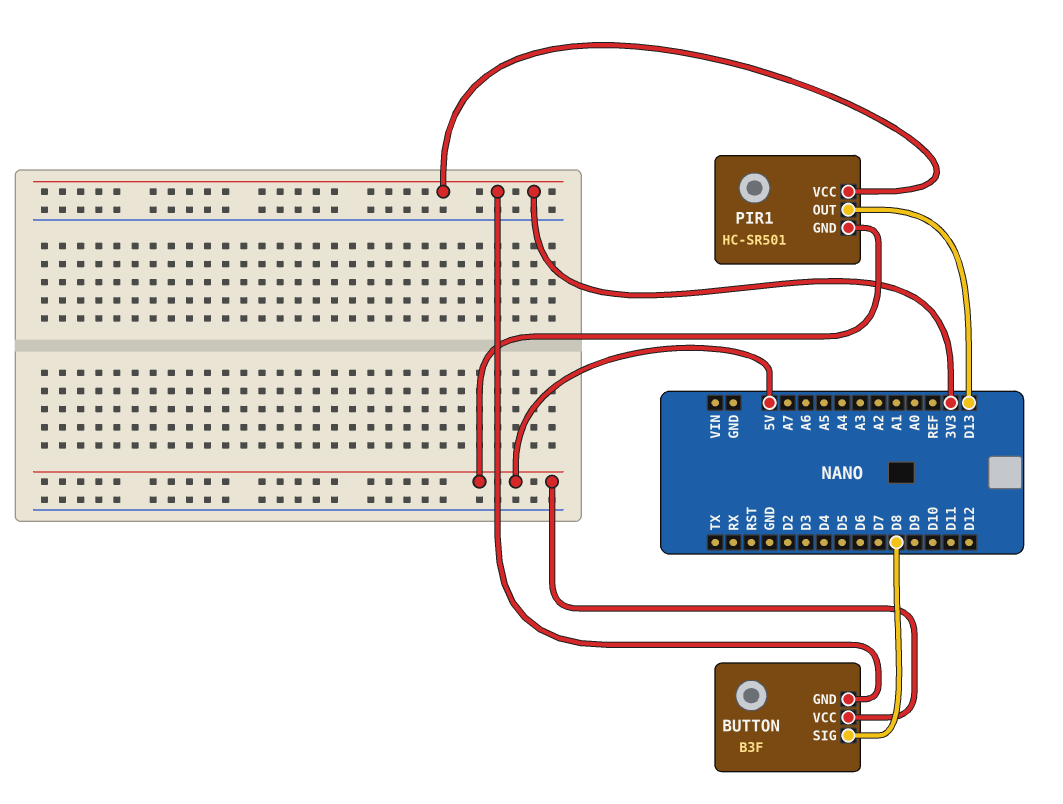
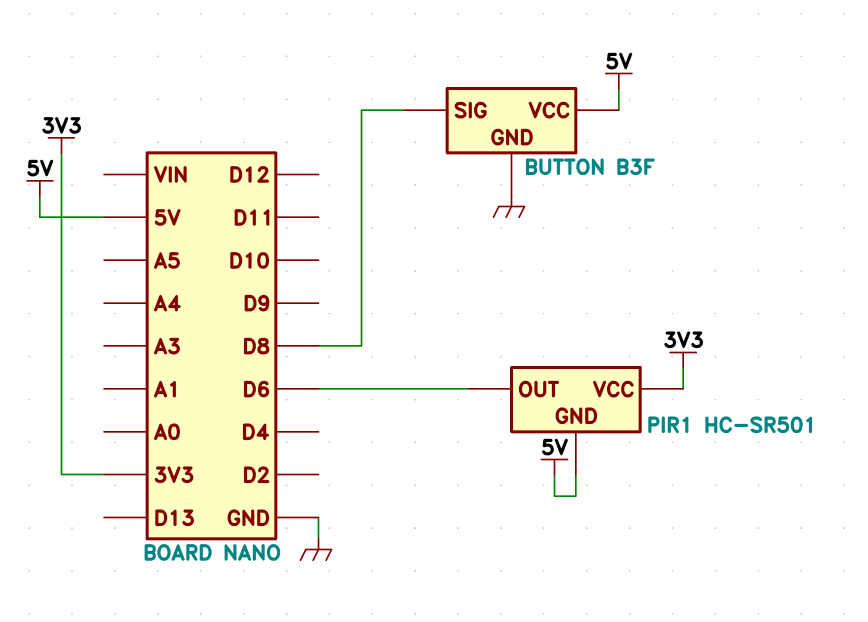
BUTTON pin GND: 3V3 -> GND
PIR1 pin OUT: D13 -> D6

